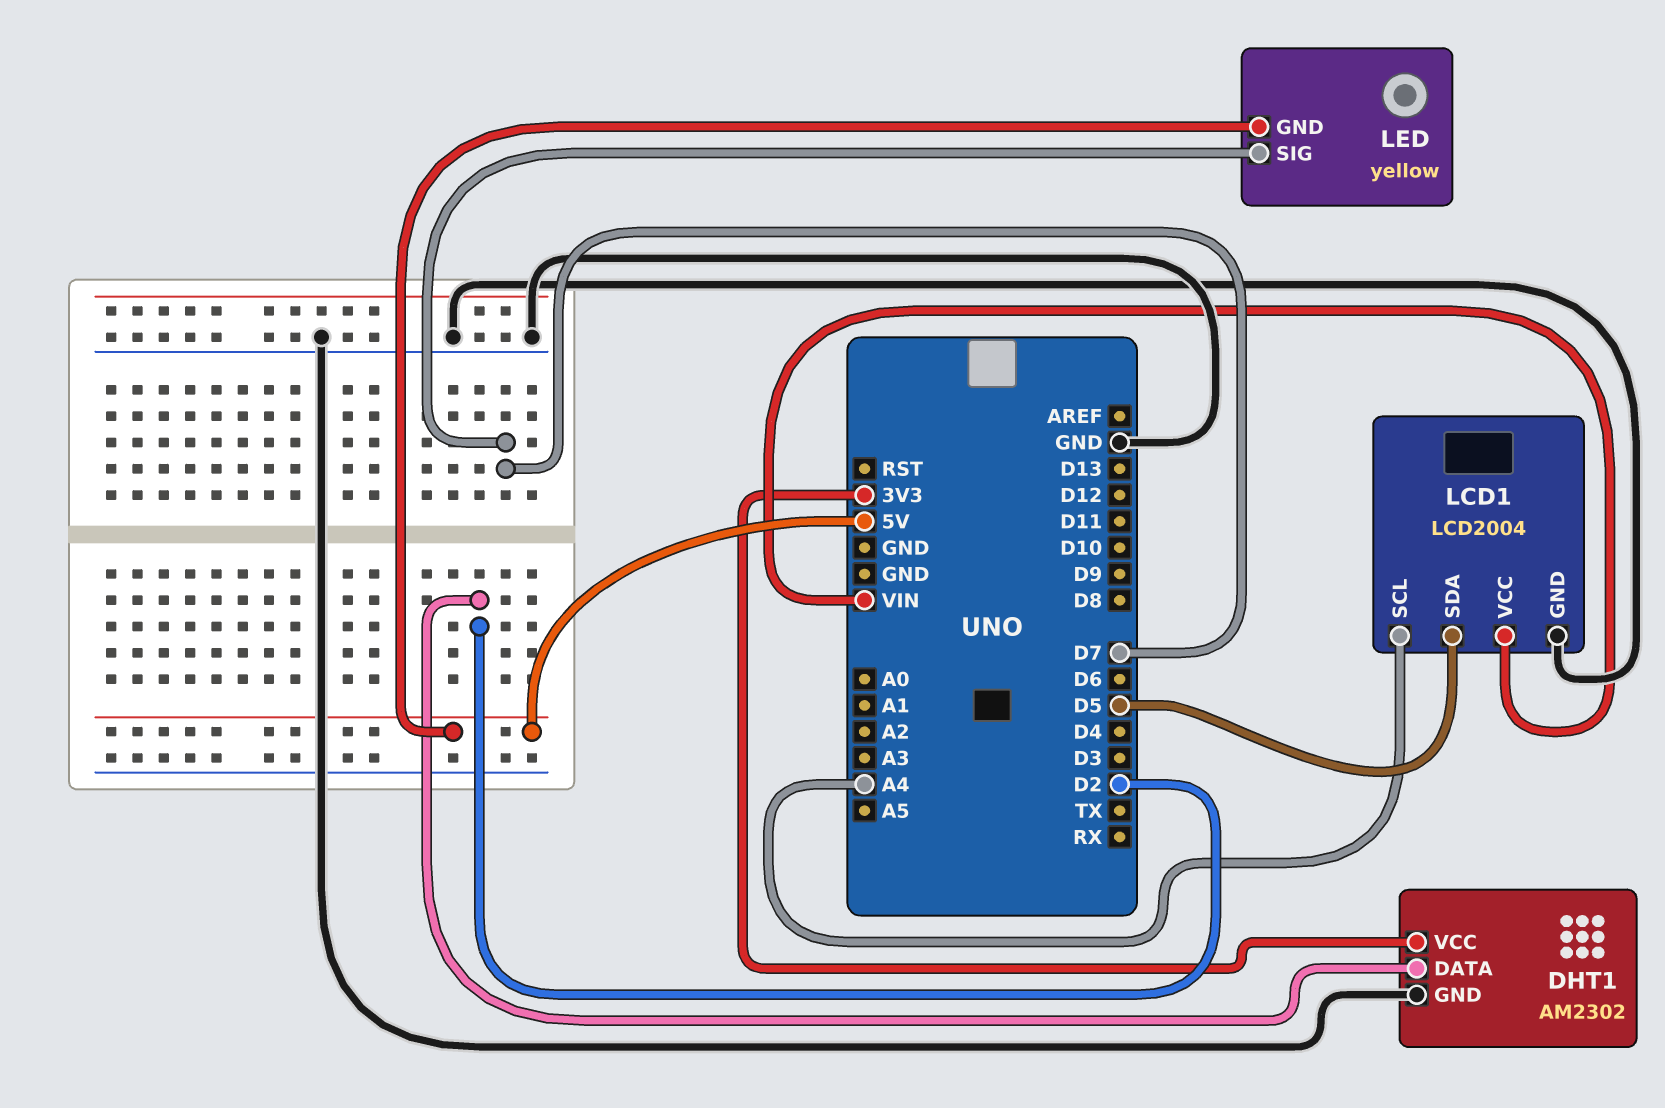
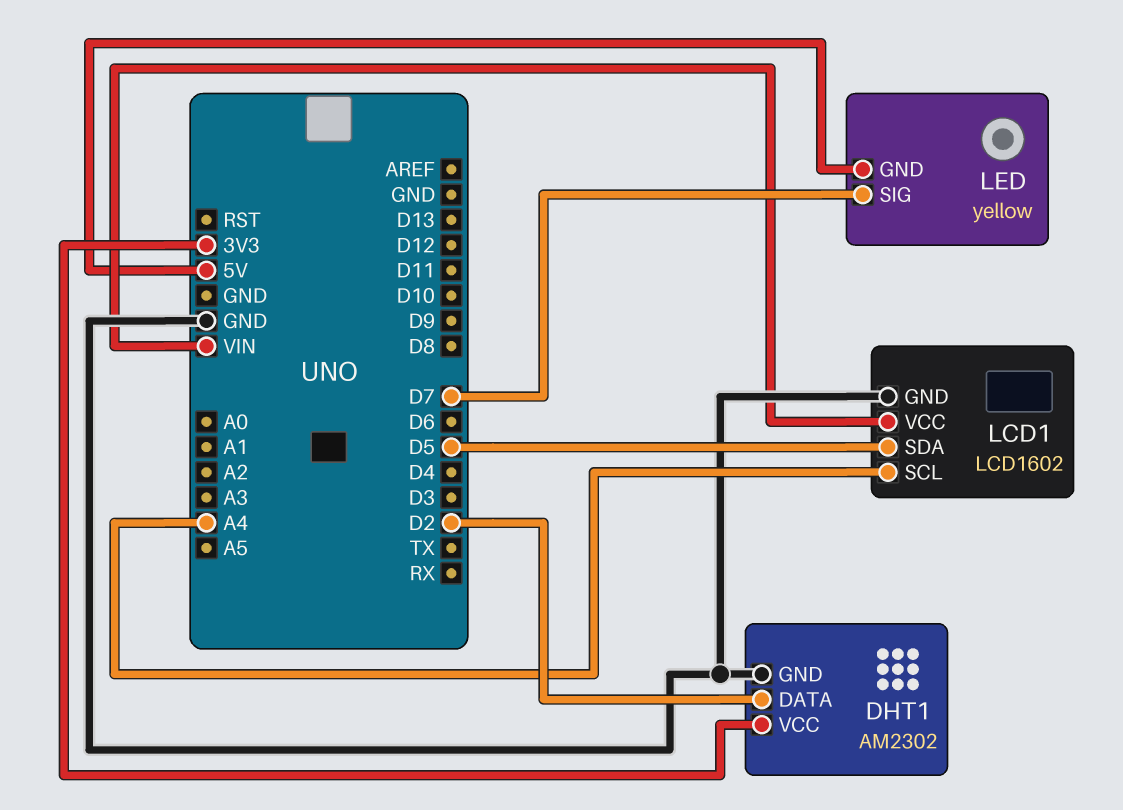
LCD1: LCD2004 -> LCD1602

